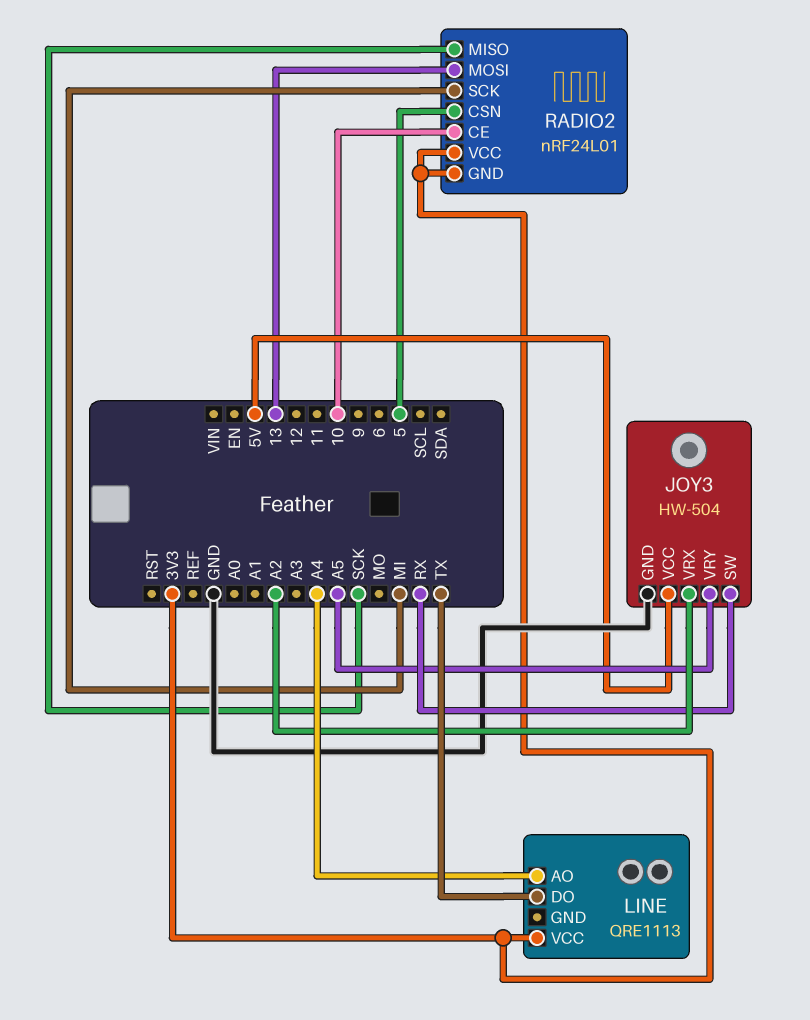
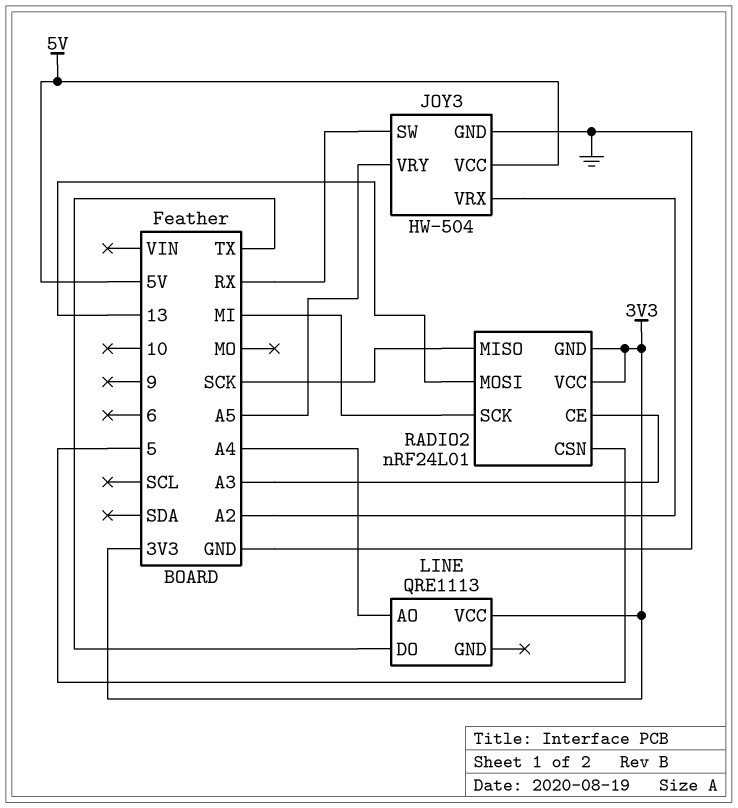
RADIO2 pin CE: 10 -> A3

